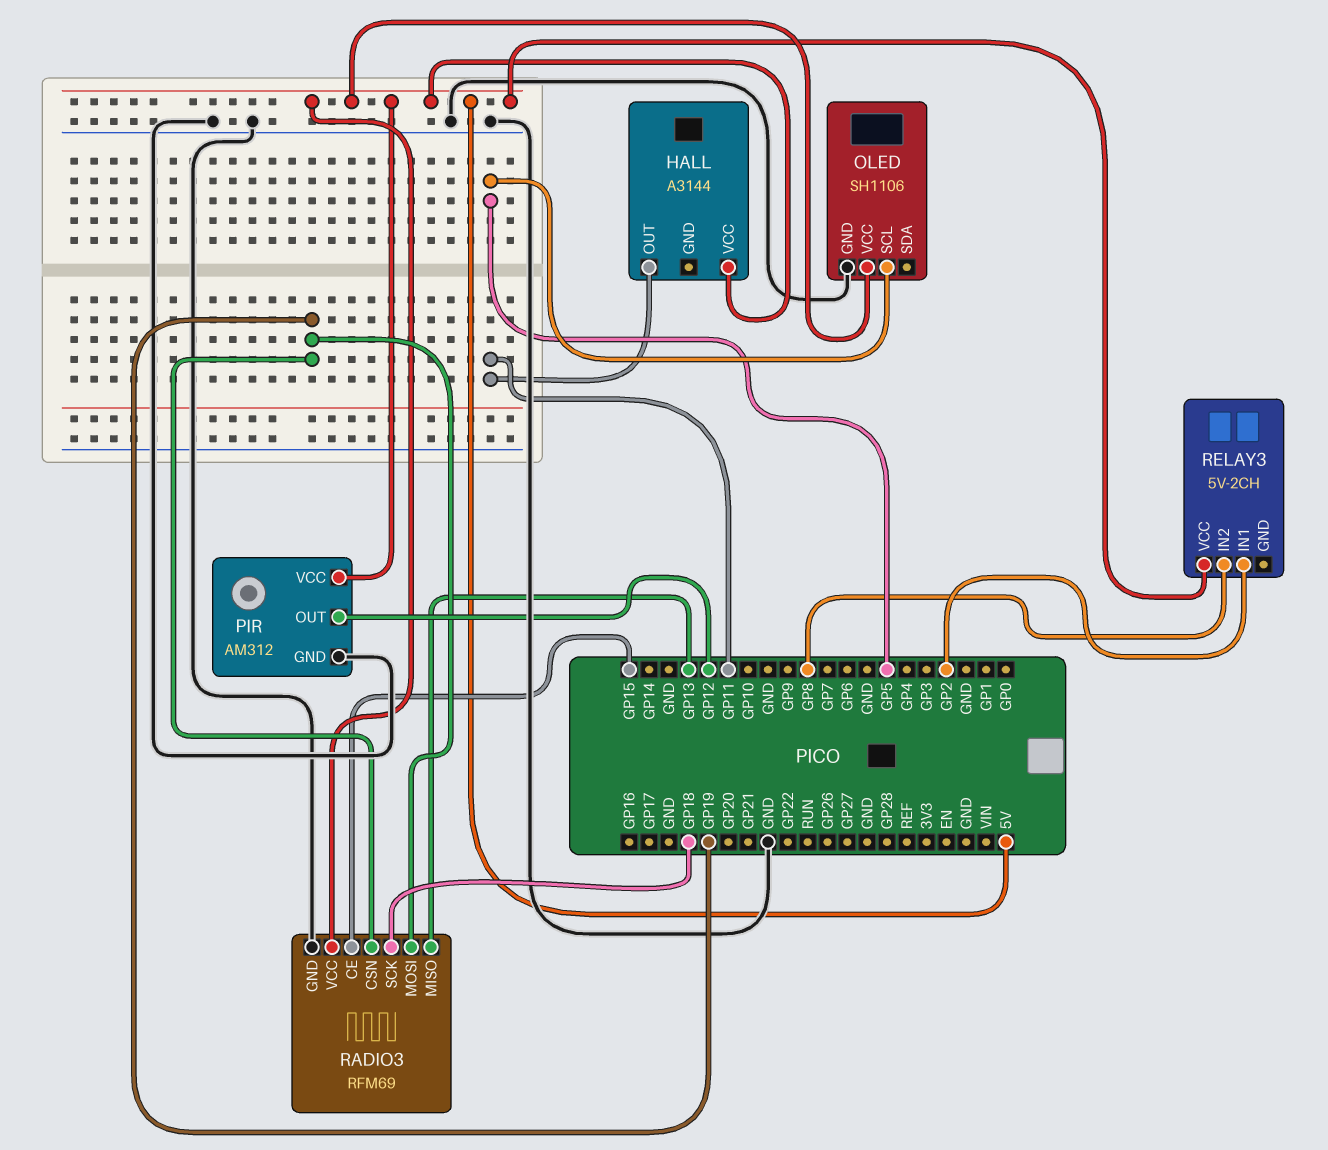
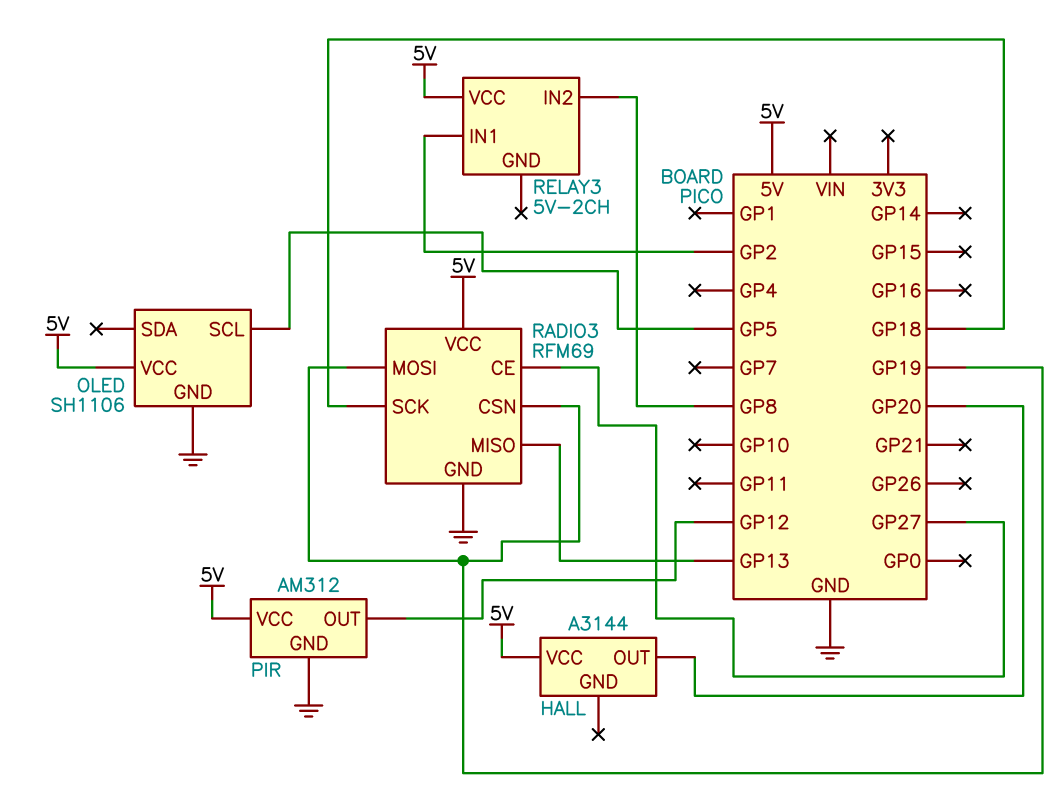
HALL pin OUT: GP11 -> GP20
RADIO3 pin CE: GP15 -> GP27

